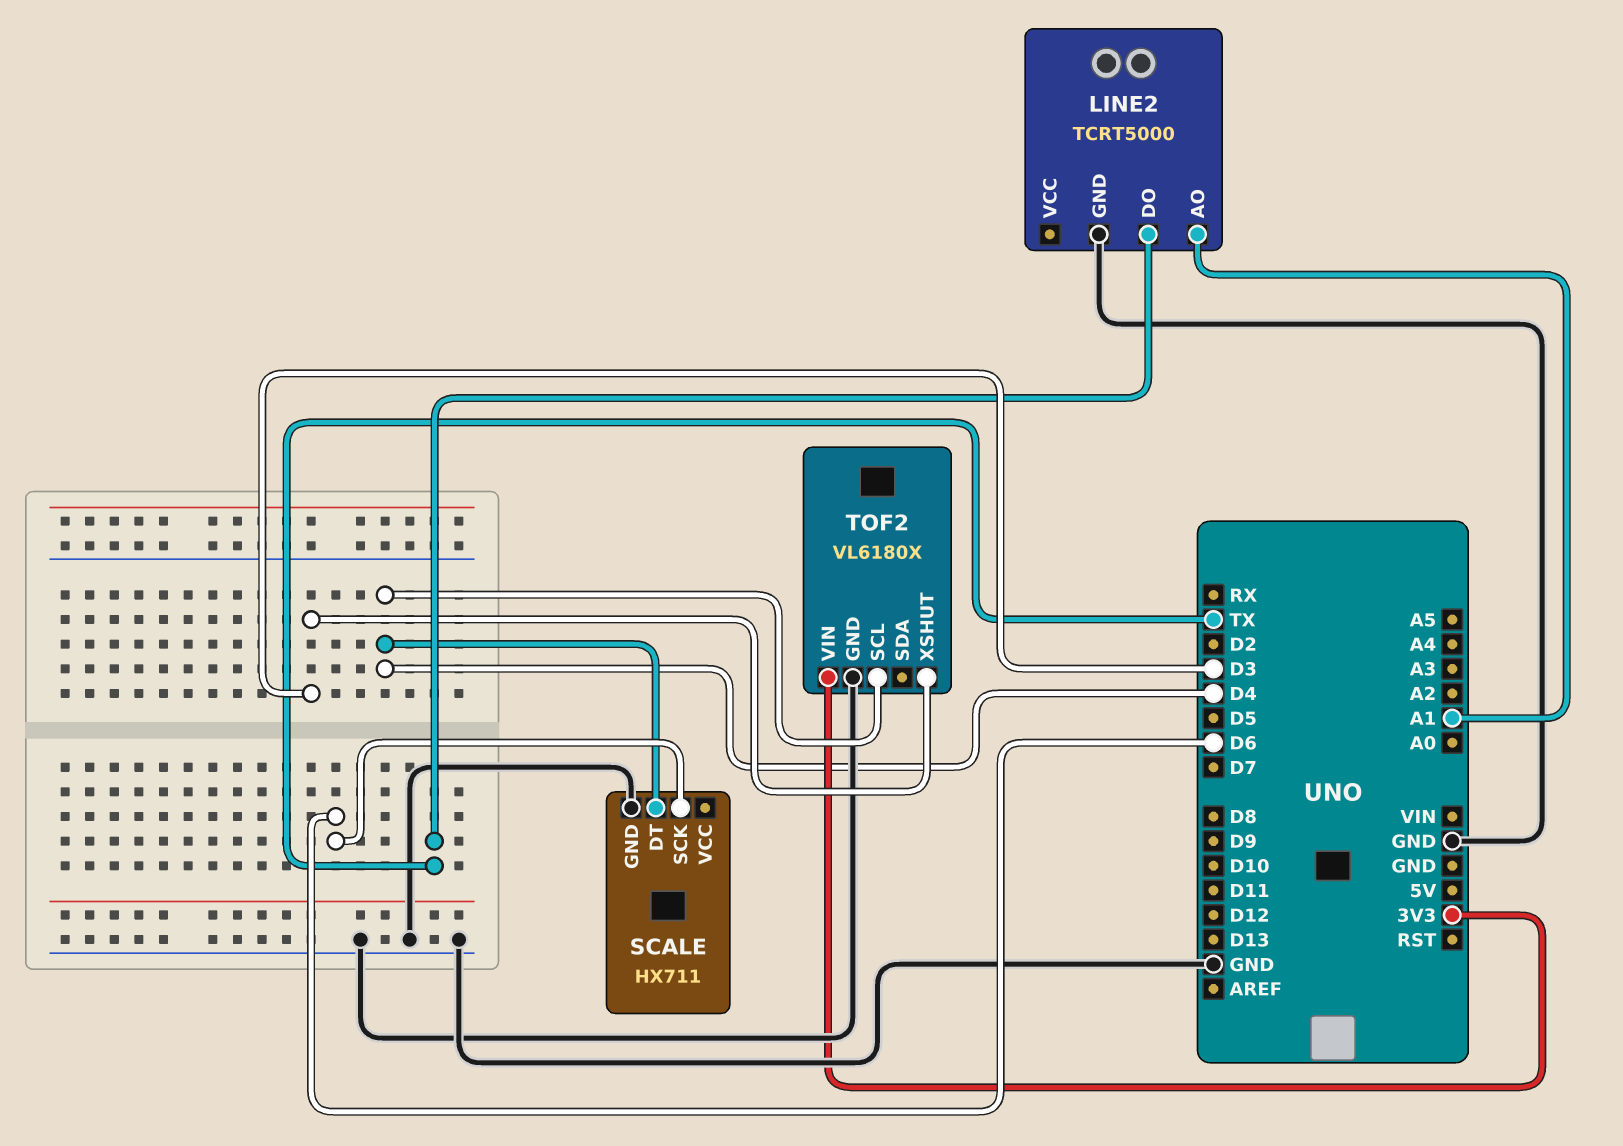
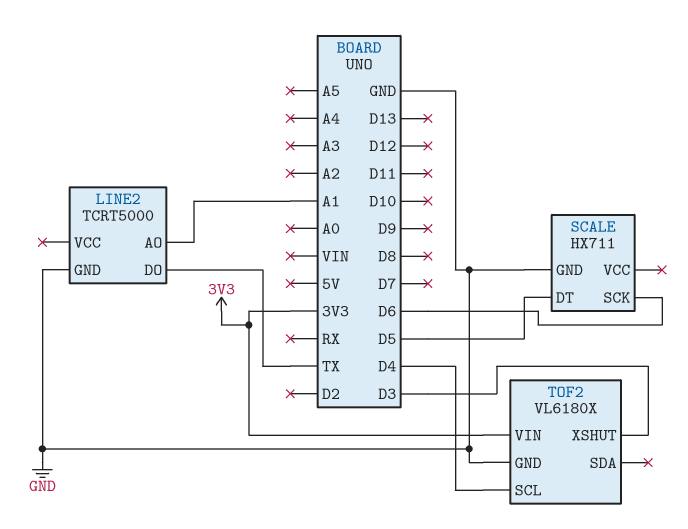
SCALE pin DT: D4 -> D5

